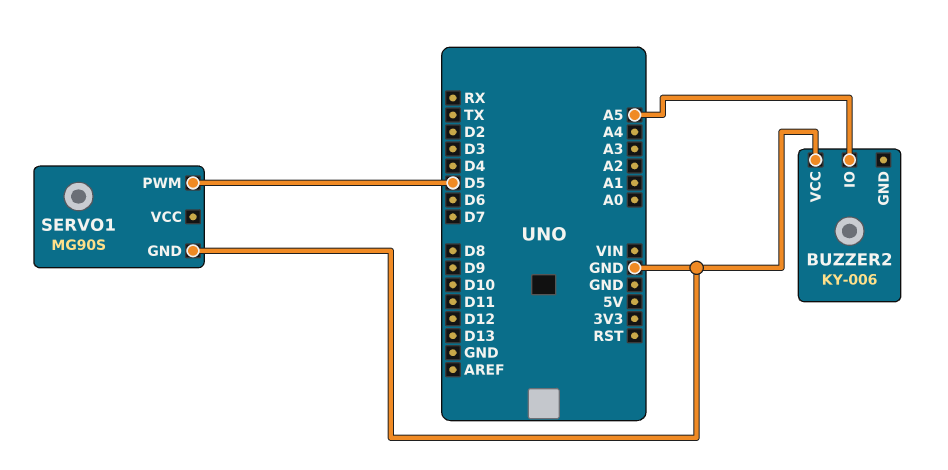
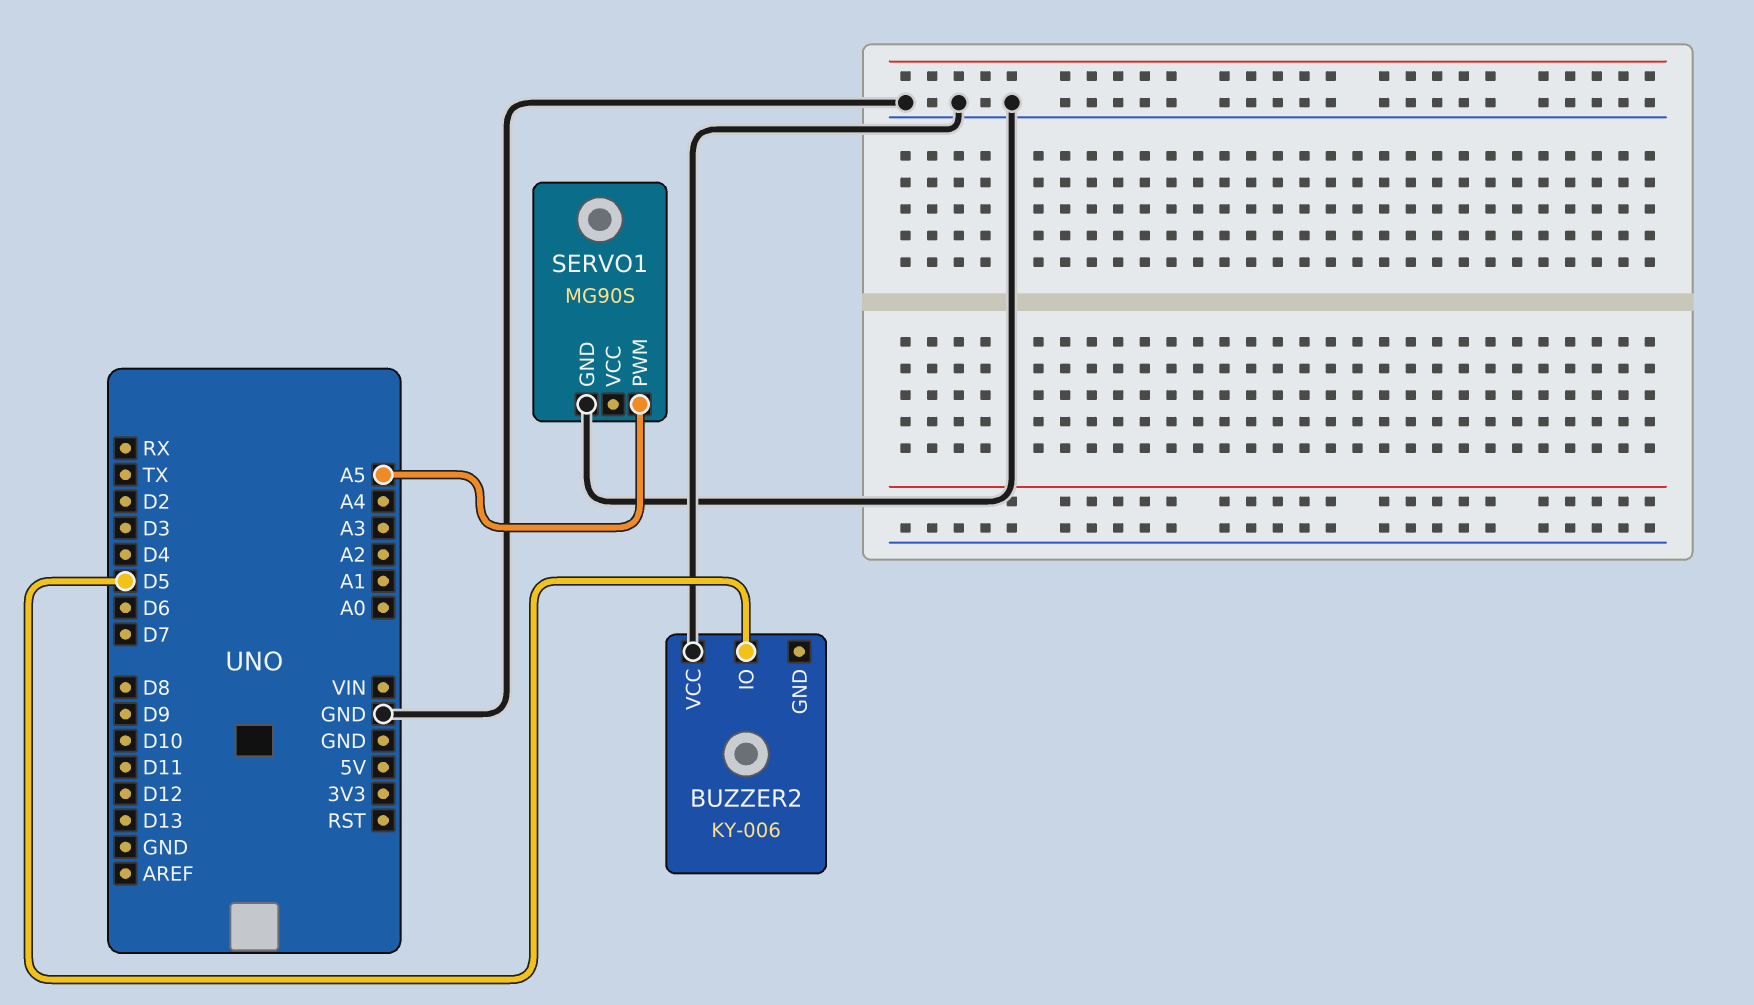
BUZZER2 pin IO: A5 -> D5
SERVO1 pin PWM: D5 -> A5

